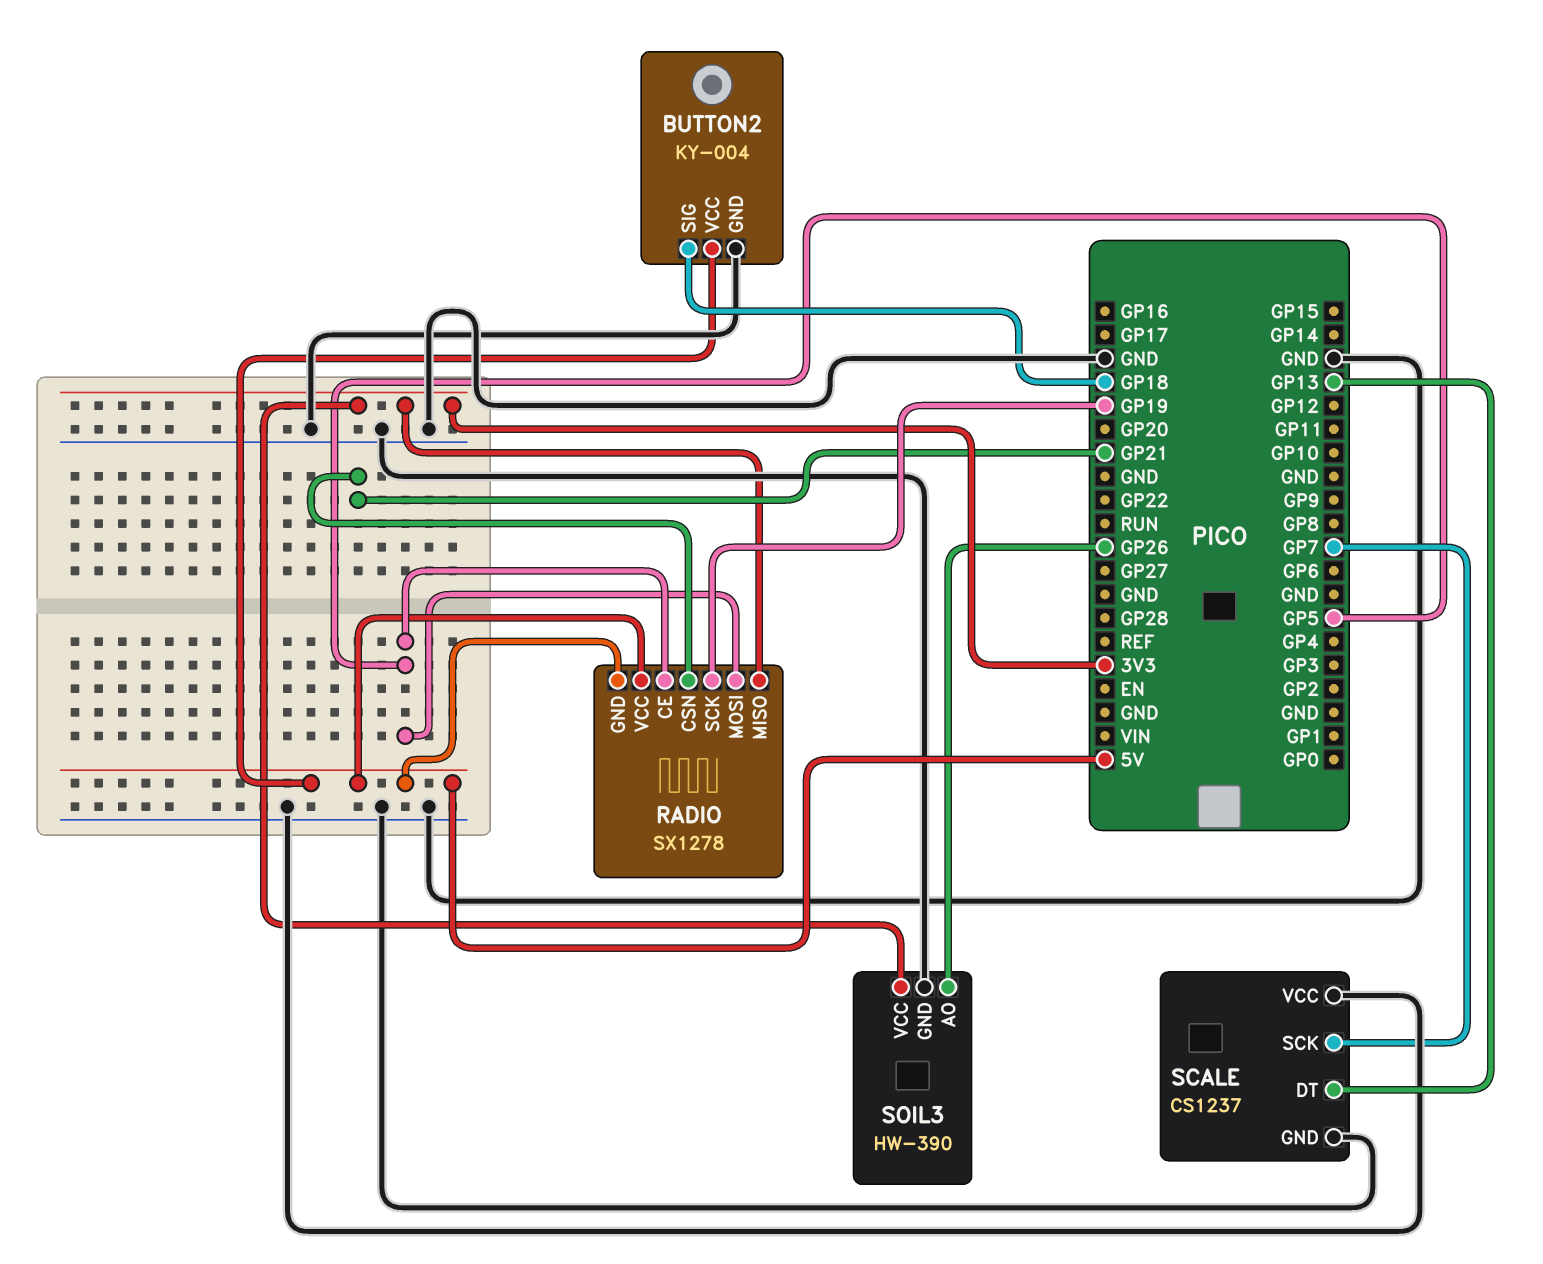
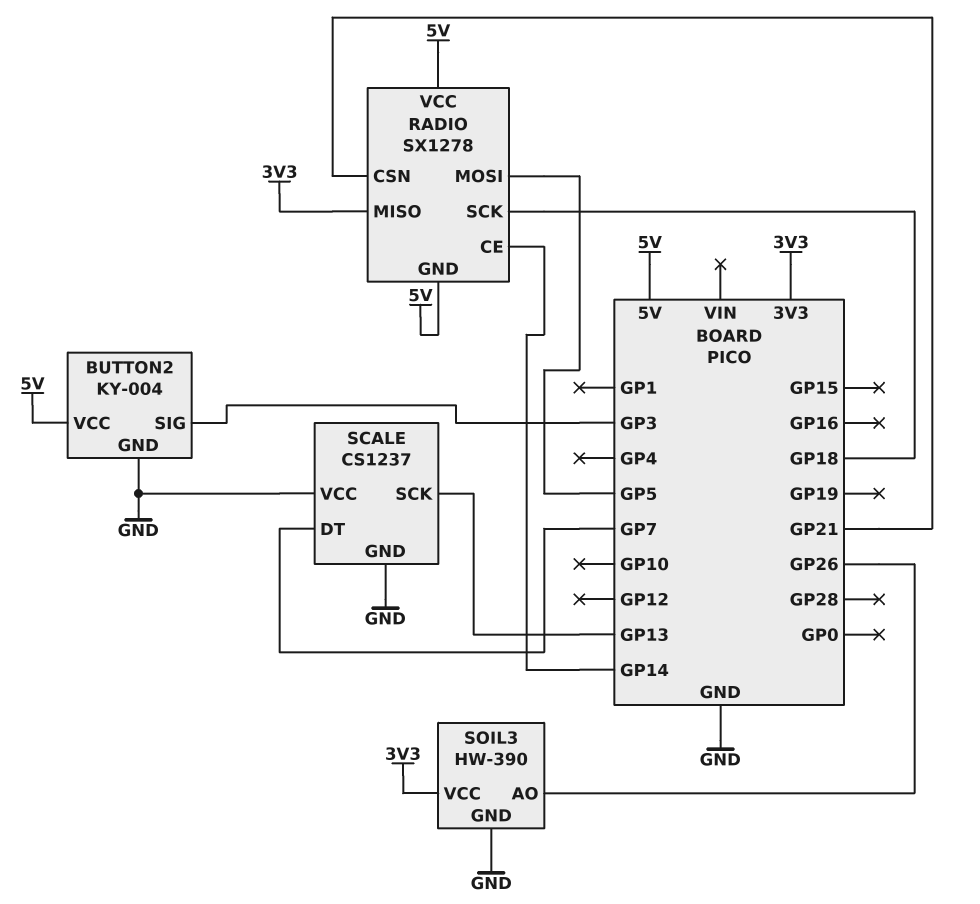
BUTTON2 pin SIG: GP18 -> GP3
RADIO pin CE: GP5 -> GP14
RADIO pin SCK: GP19 -> GP18
SCALE pin DT: GP13 -> GP7
SCALE pin SCK: GP7 -> GP13

